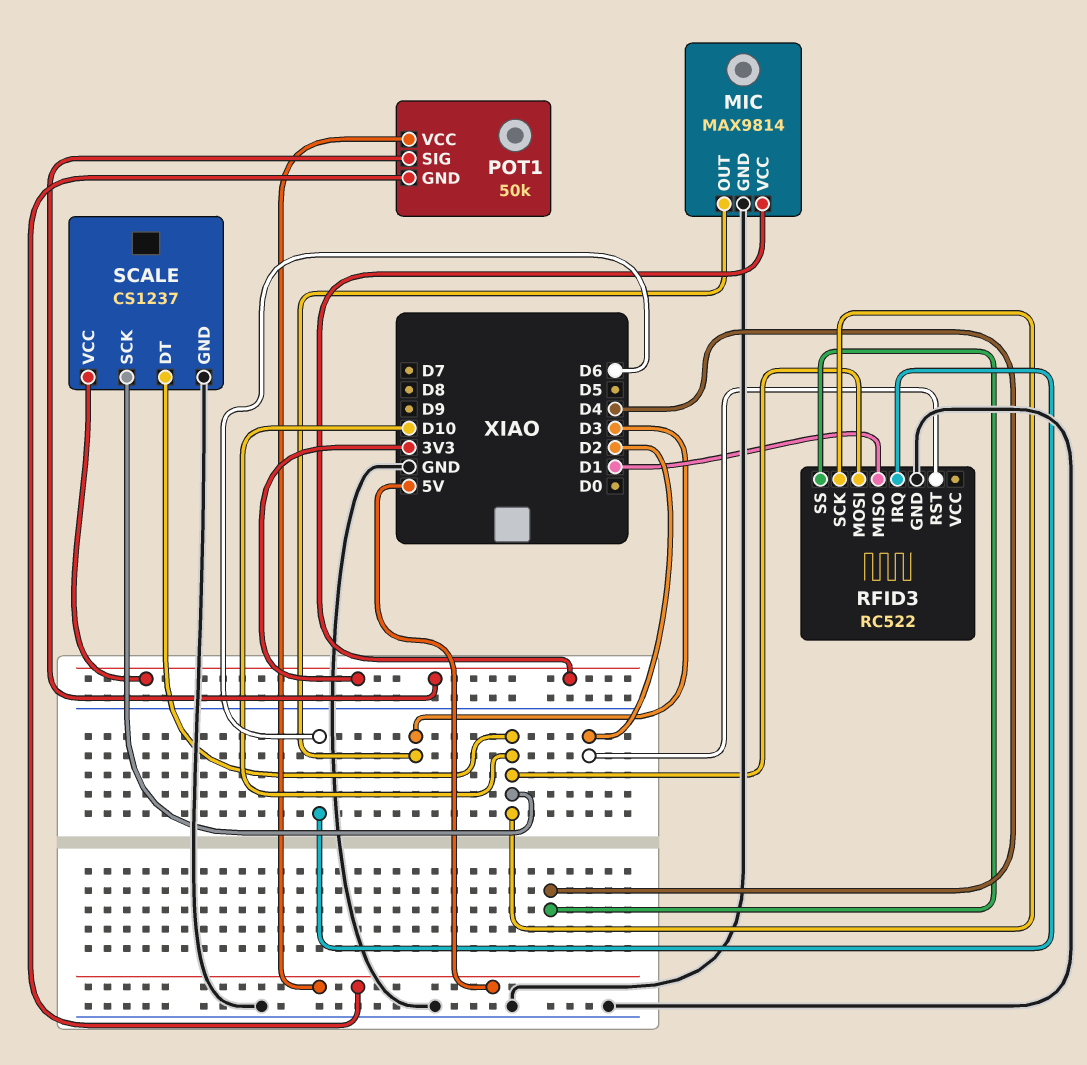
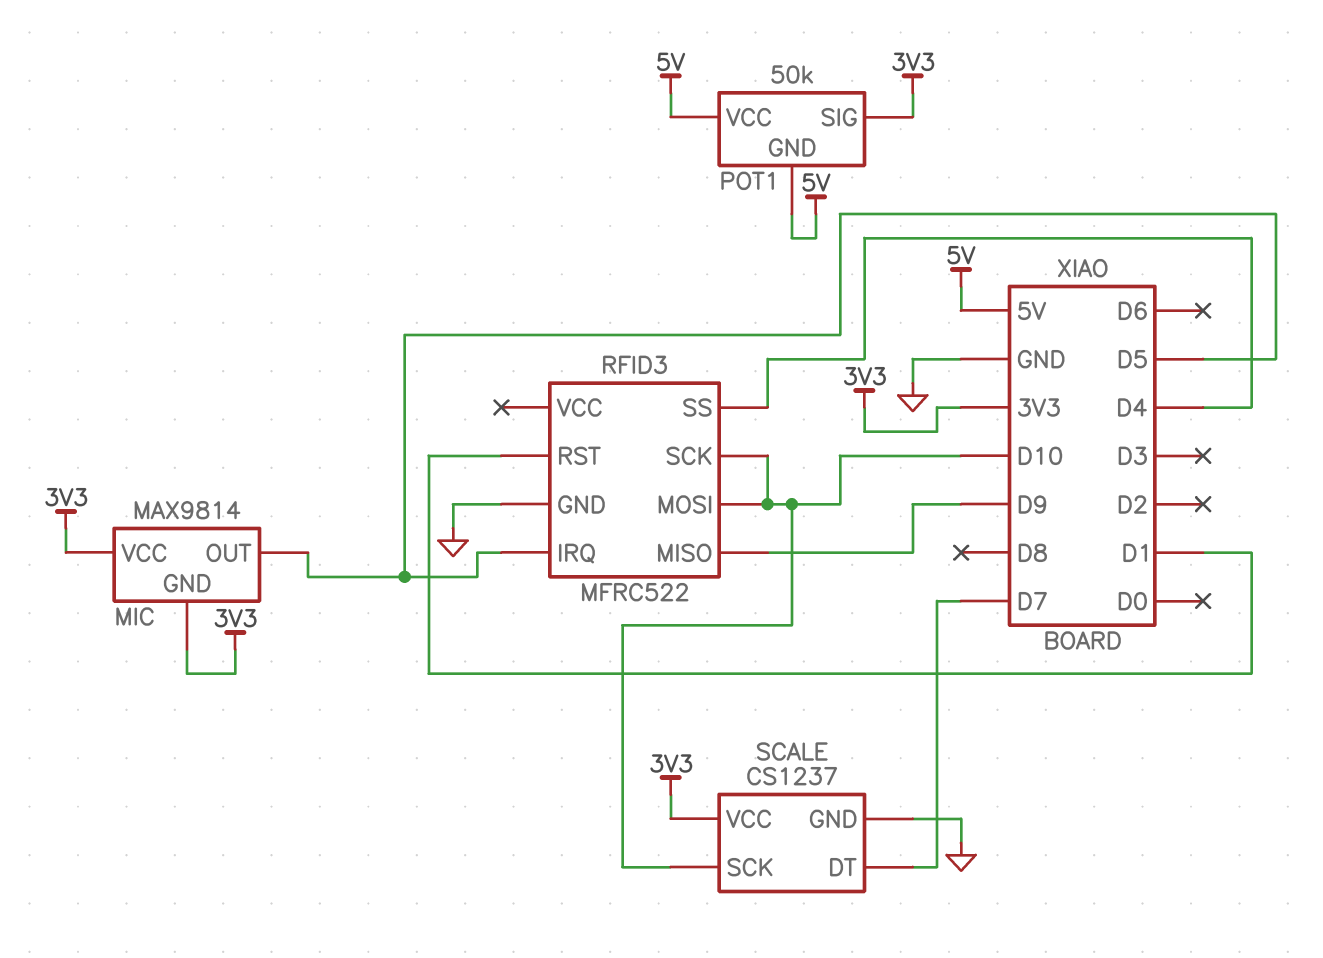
MIC pin GND: GND -> 3V3
MIC pin OUT: D3 -> D5
RFID3: RC522 -> MFRC522
RFID3 pin IRQ: D6 -> D5
RFID3 pin MISO: D1 -> D9
RFID3 pin RST: D2 -> D1
SCALE pin DT: D10 -> D7

